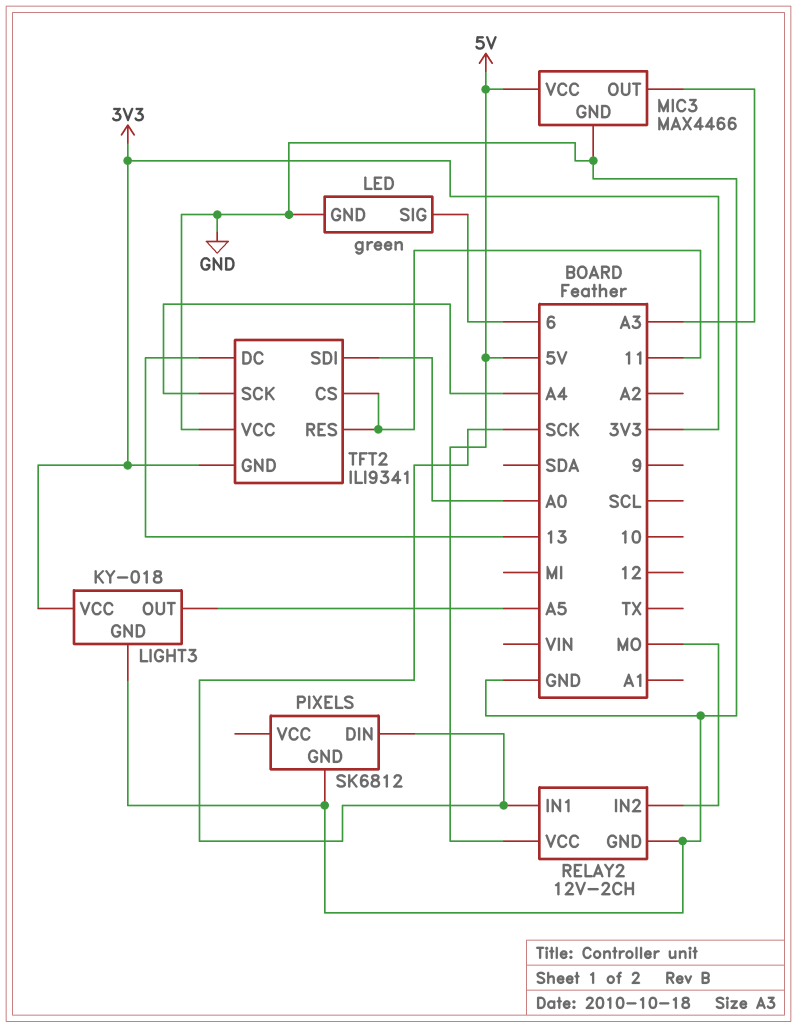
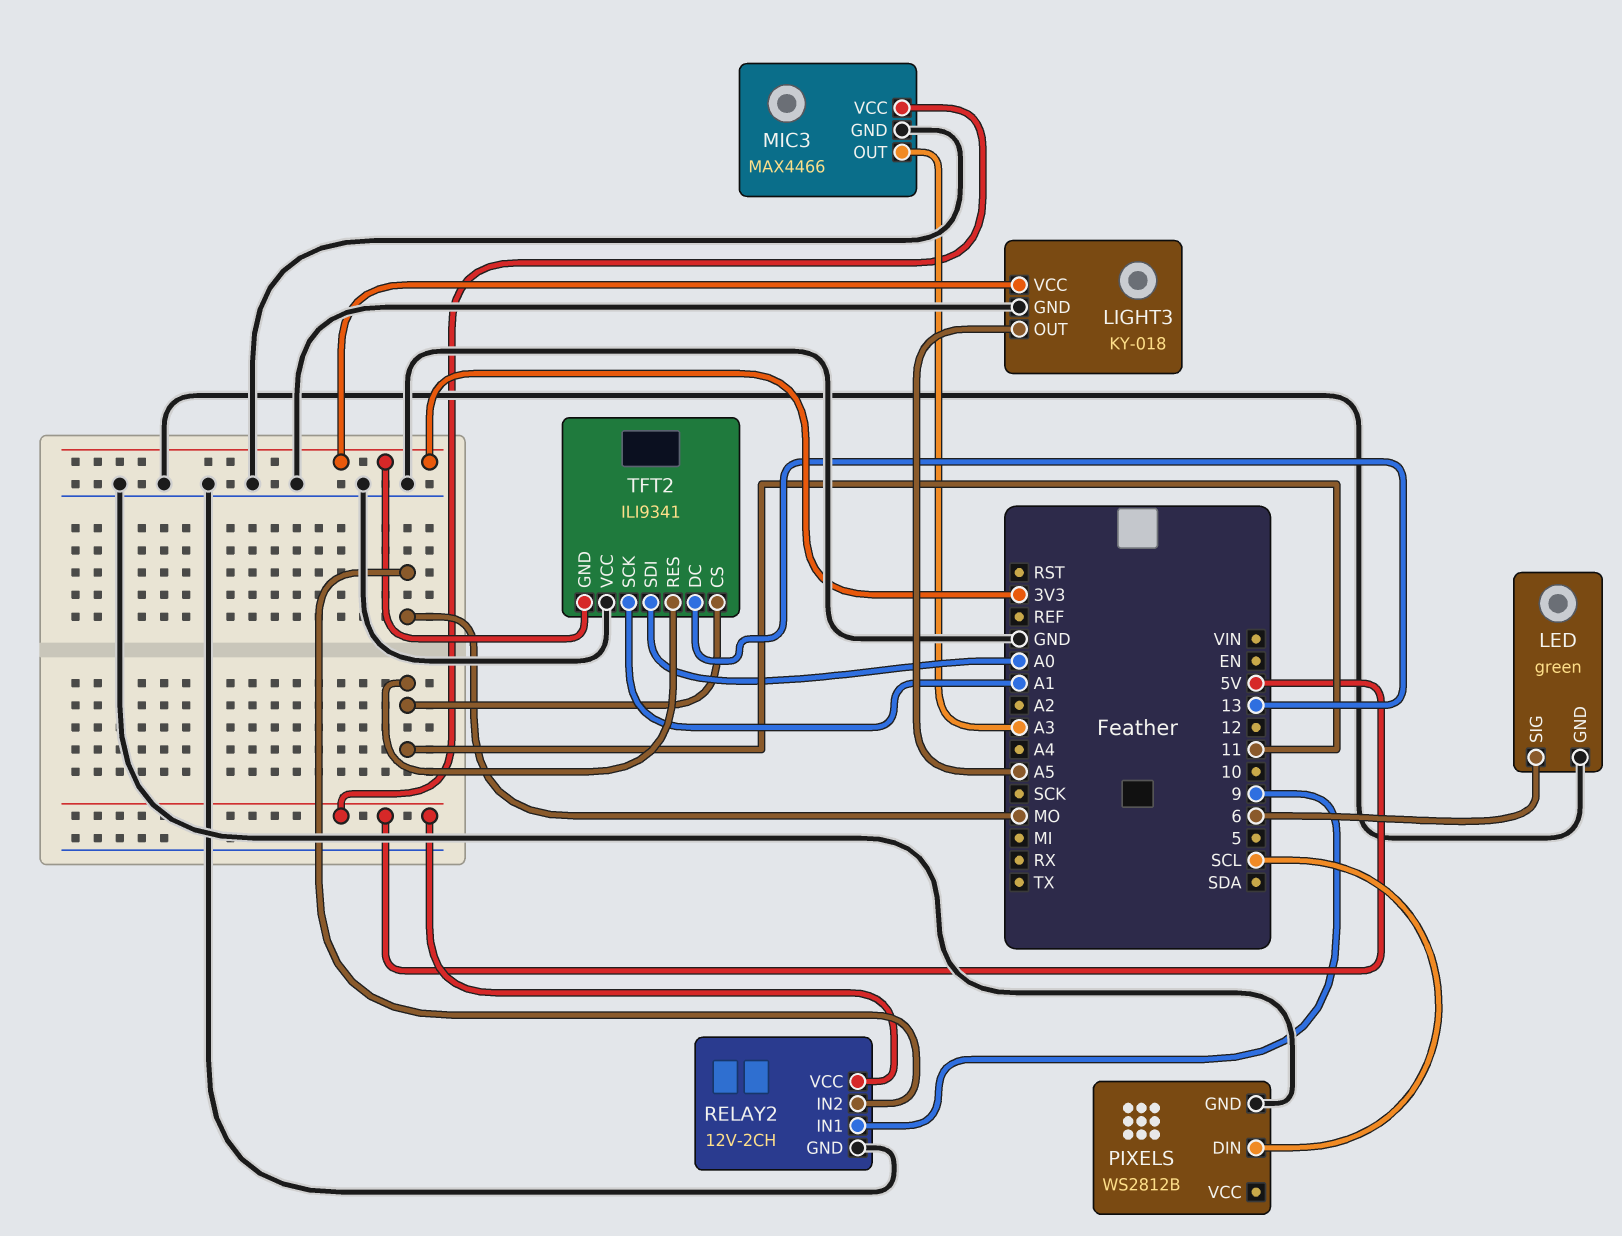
PIXELS: SK6812 -> WS2812B
PIXELS pin DIN: SCK -> SCL
RELAY2 pin IN1: SCK -> 9
TFT2 pin SCK: A4 -> A1

